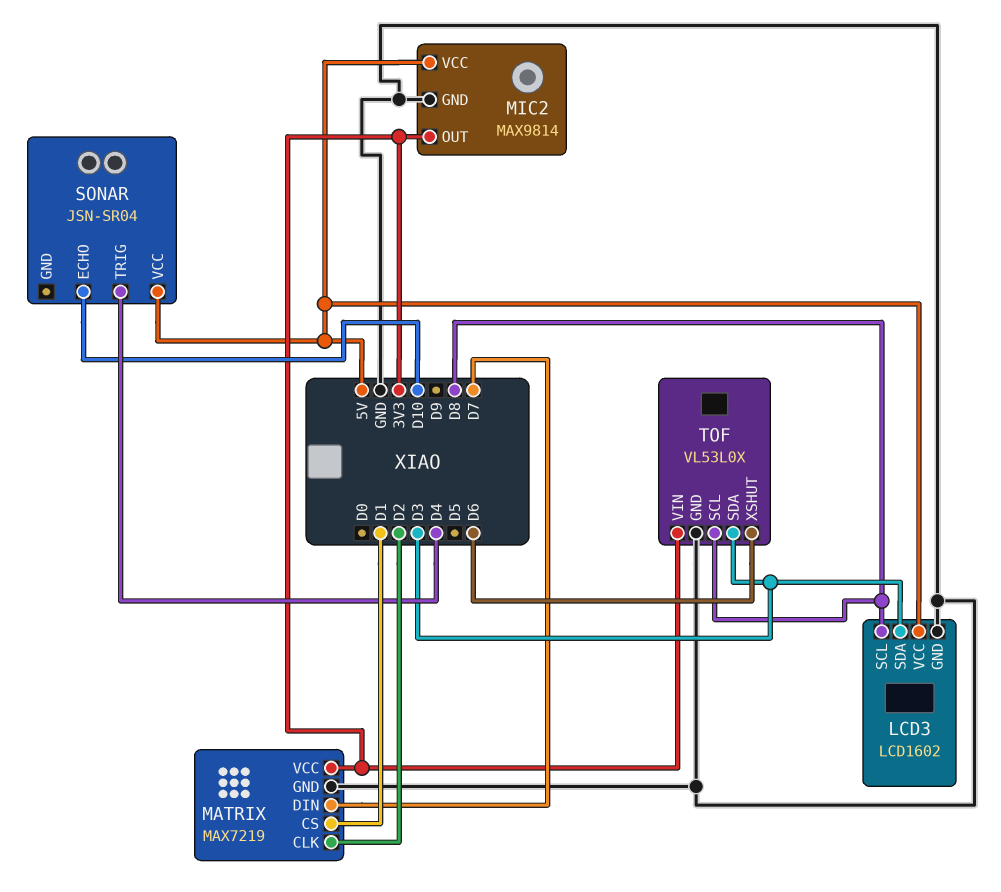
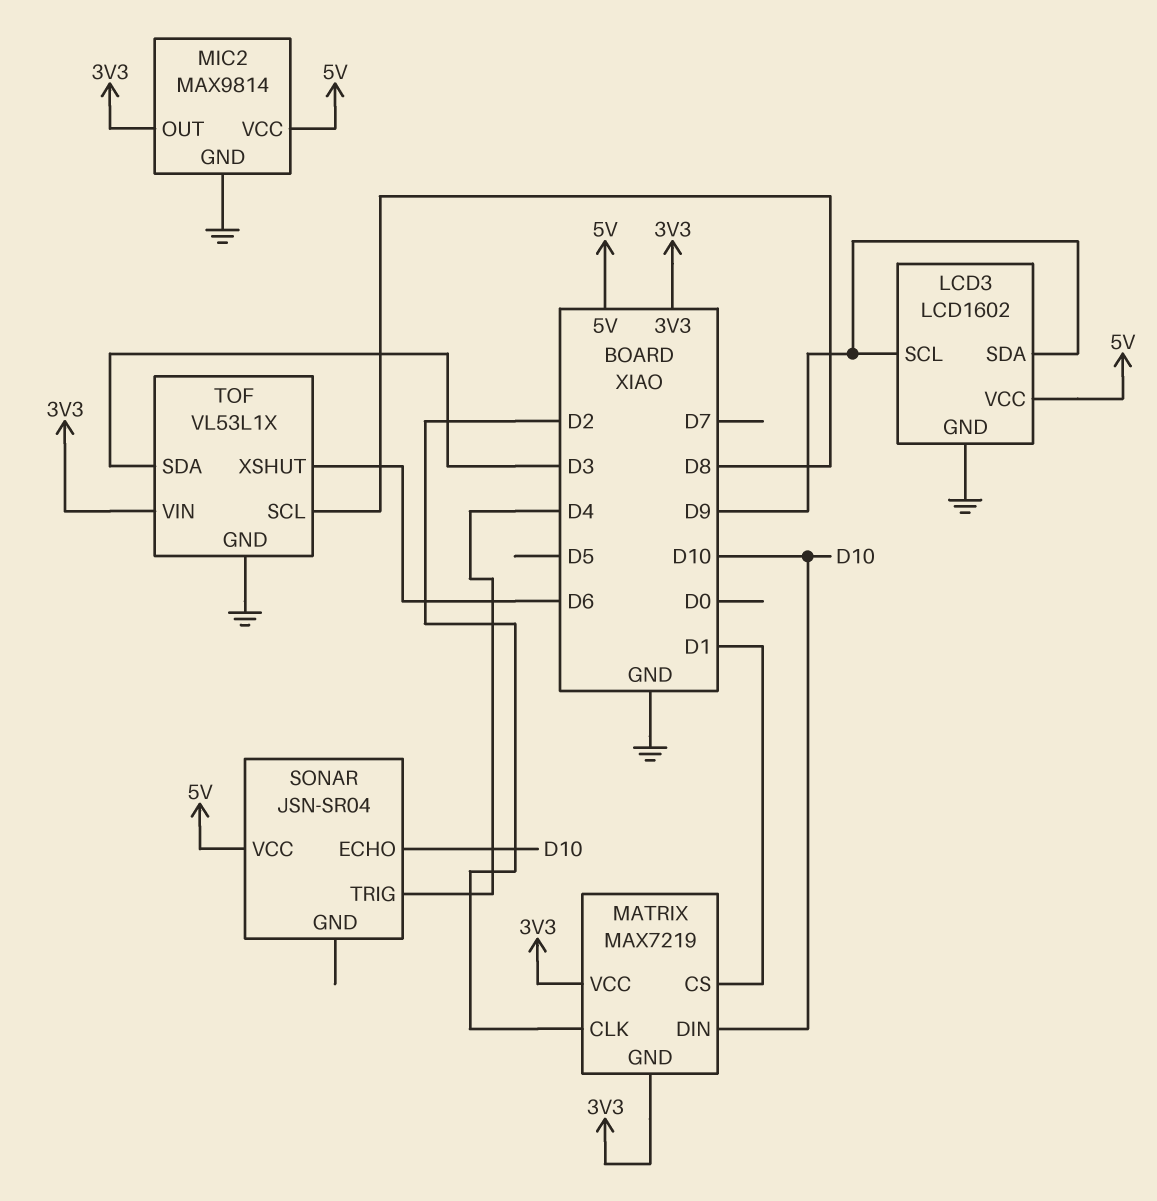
LCD3 pin SCL: D8 -> D9
LCD3 pin SDA: D3 -> D9
MATRIX pin DIN: D7 -> D10
MATRIX pin GND: GND -> 3V3
TOF: VL53L0X -> VL53L1X

